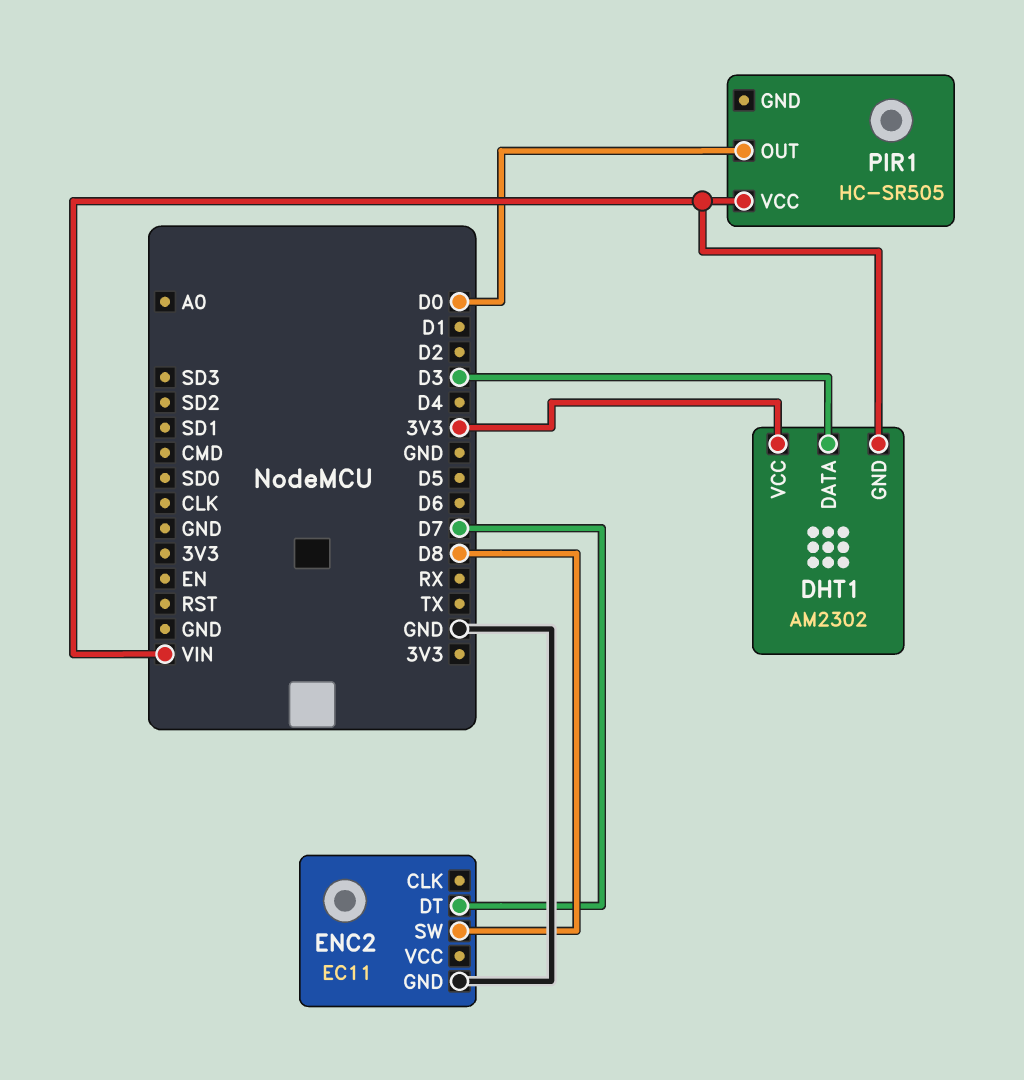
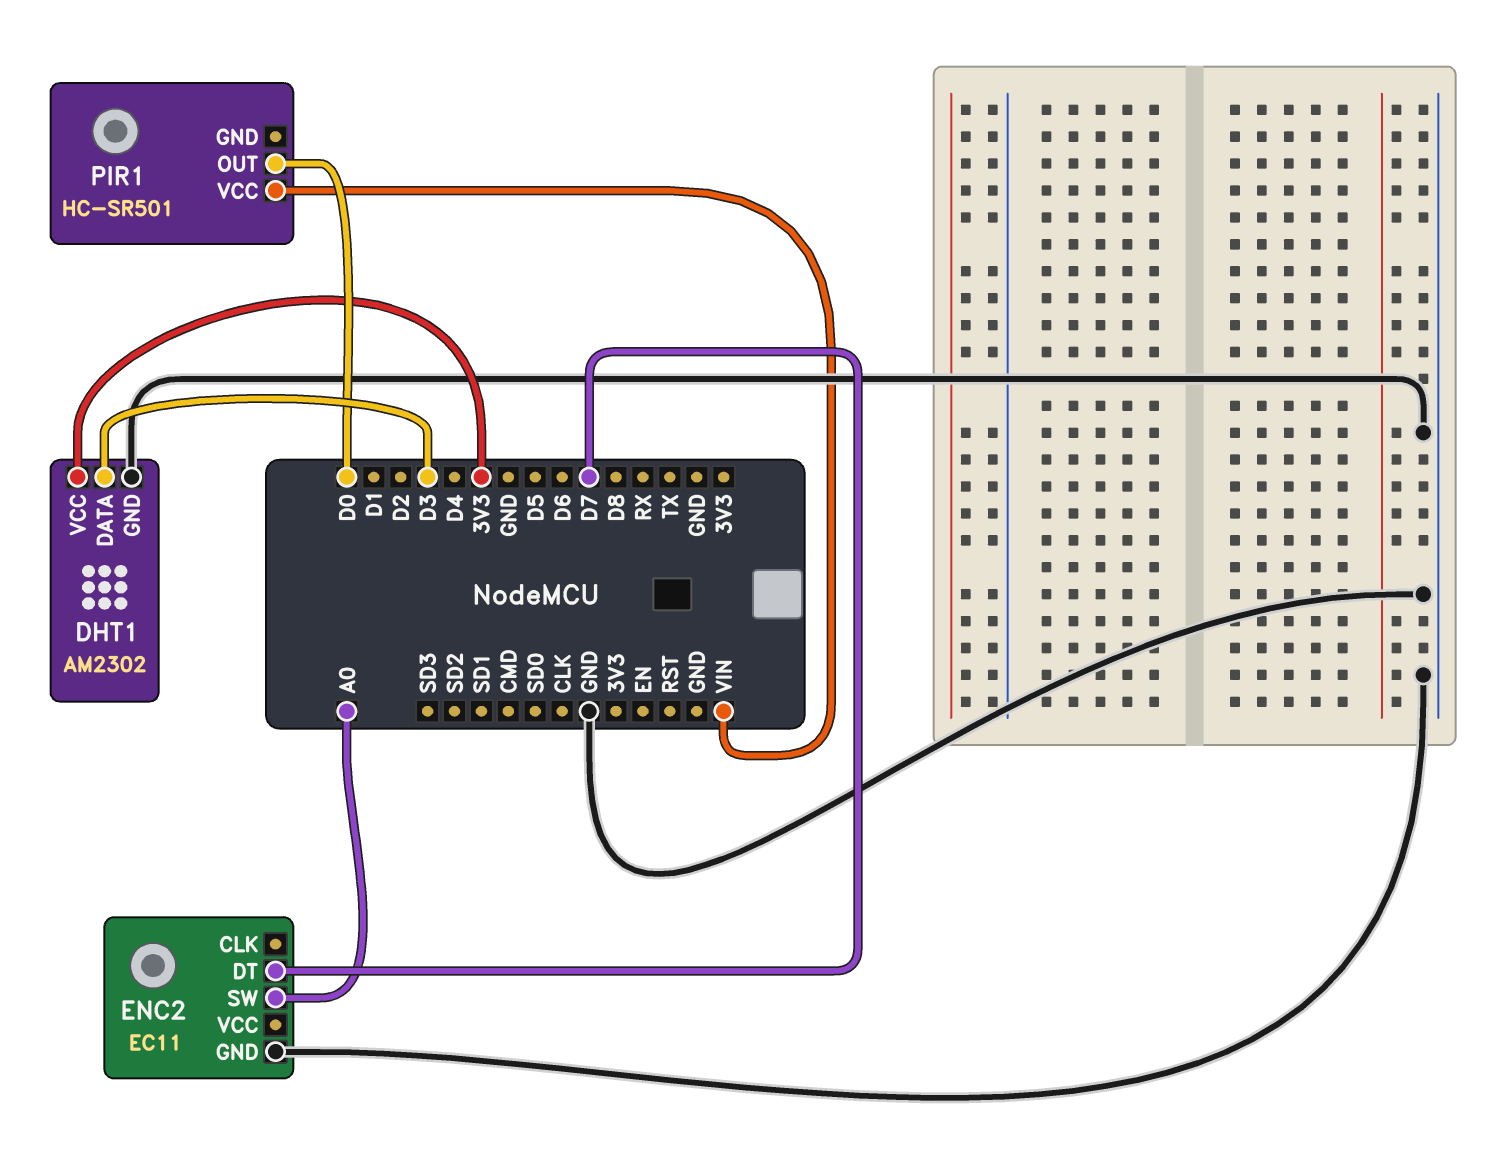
DHT1 pin GND: VIN -> GND
ENC2 pin SW: D8 -> A0
PIR1: HC-SR505 -> HC-SR501

